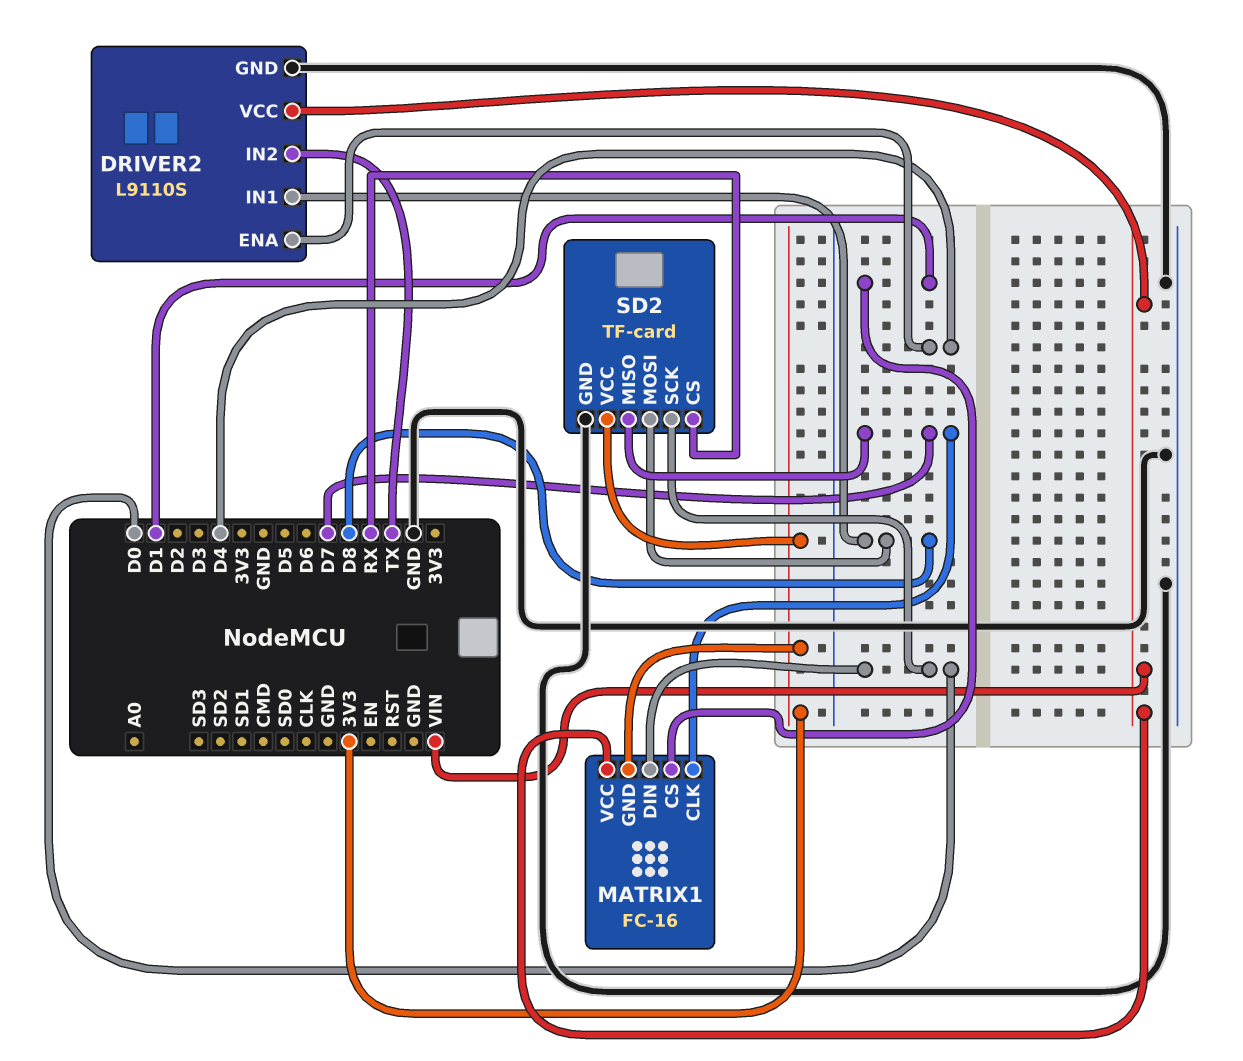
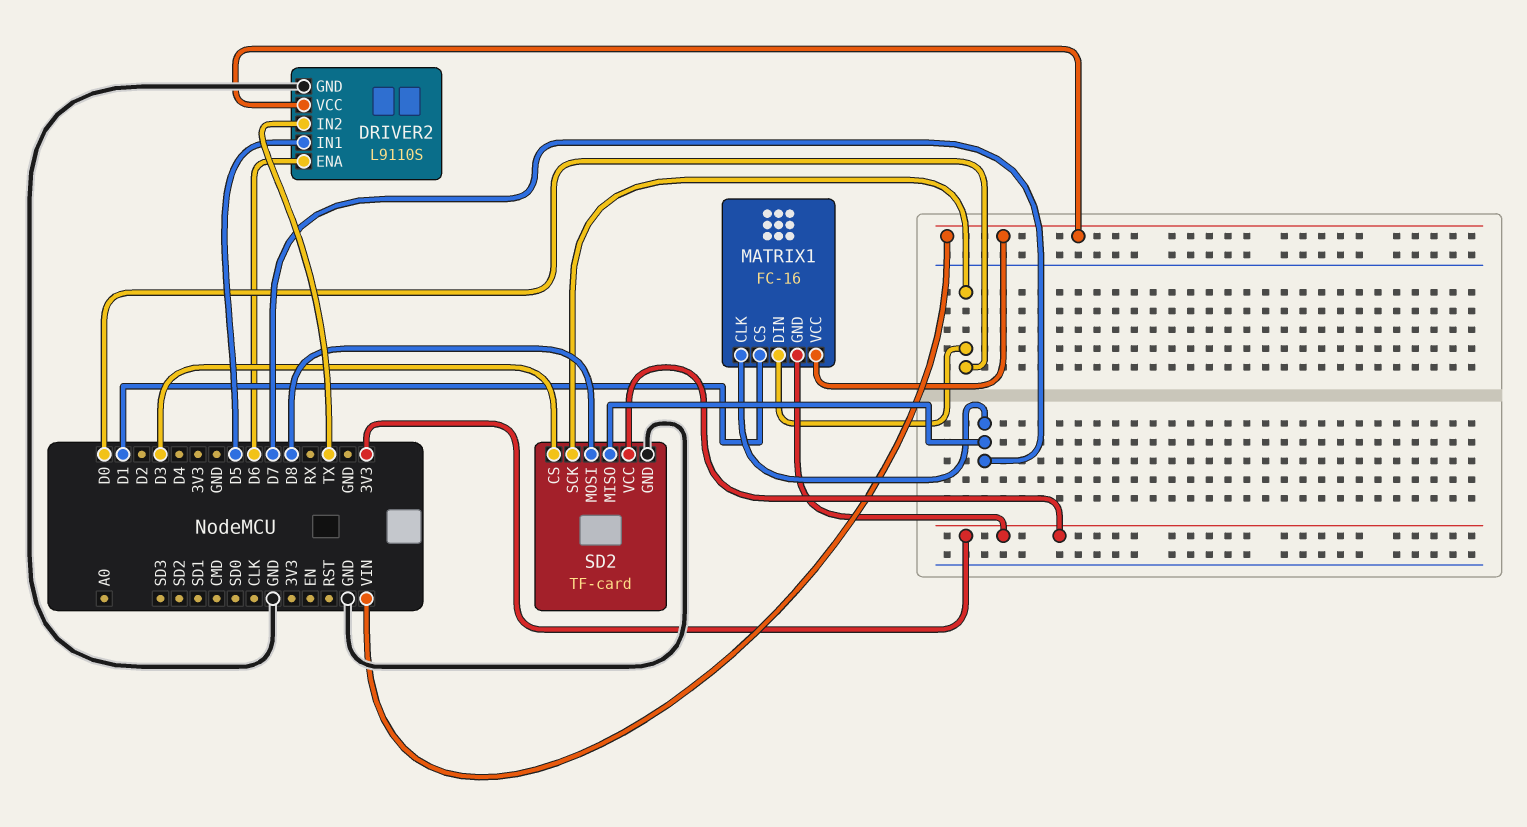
DRIVER2 pin ENA: D4 -> D6
DRIVER2 pin IN1: D8 -> D5
SD2 pin CS: RX -> D3

